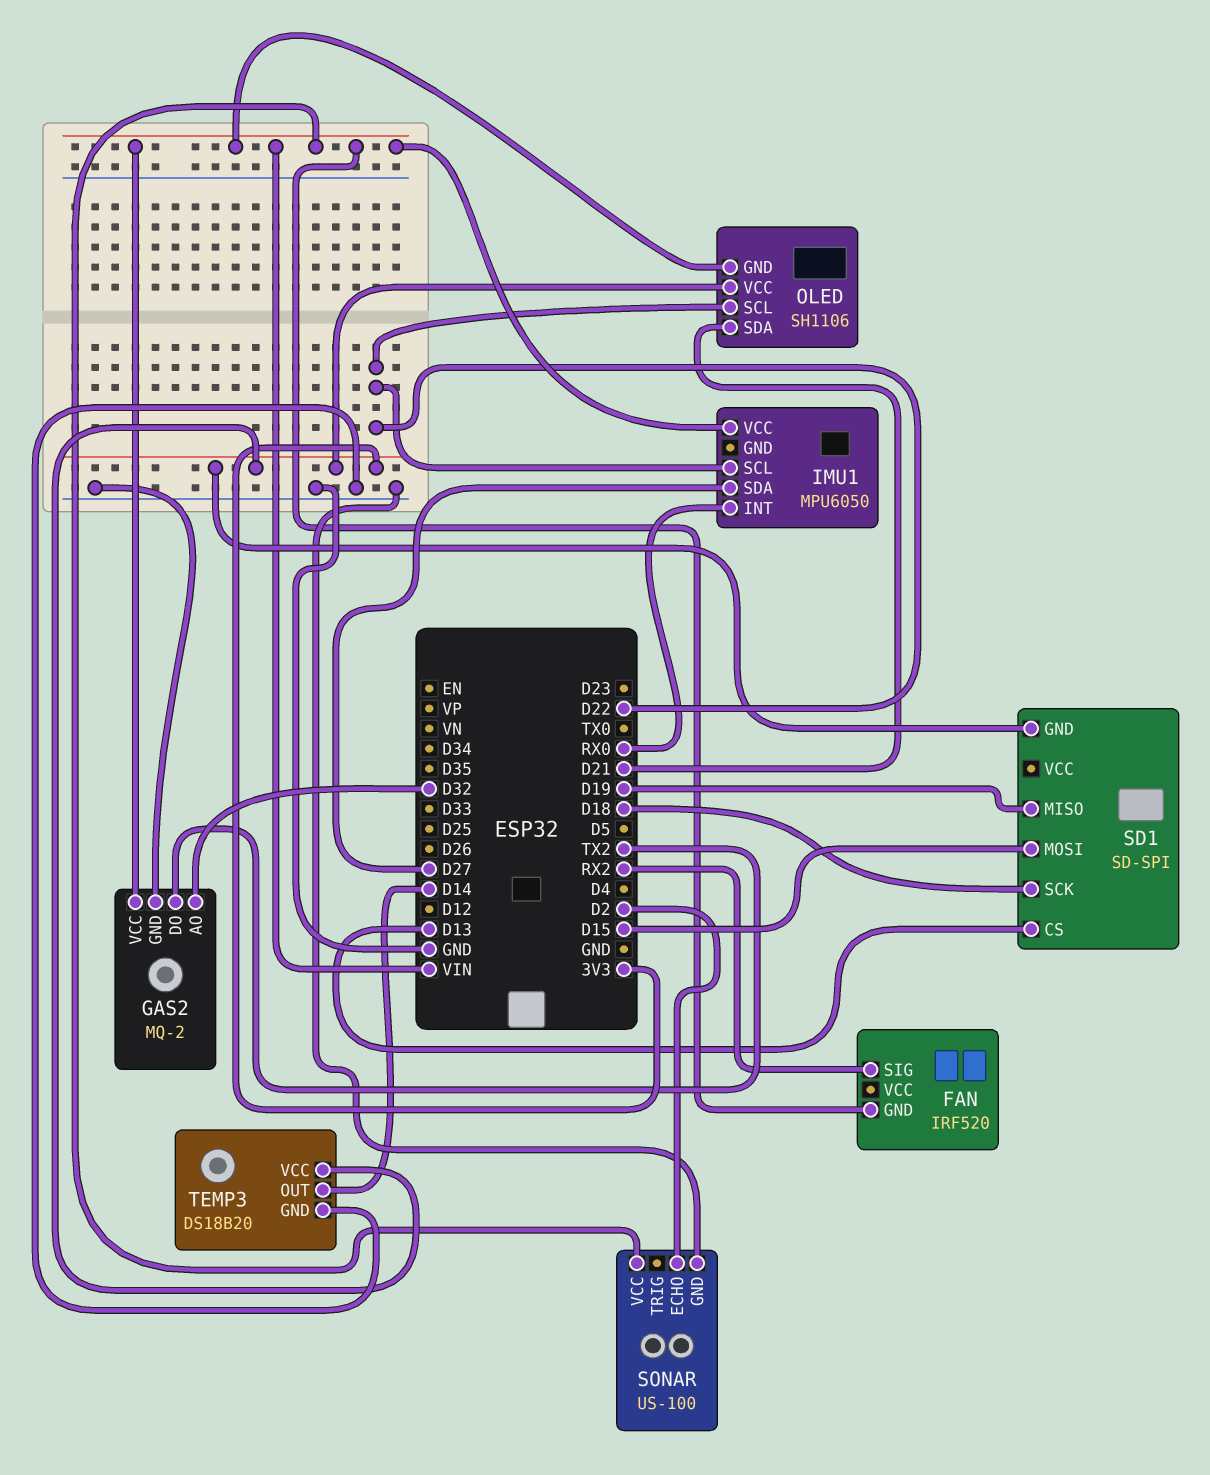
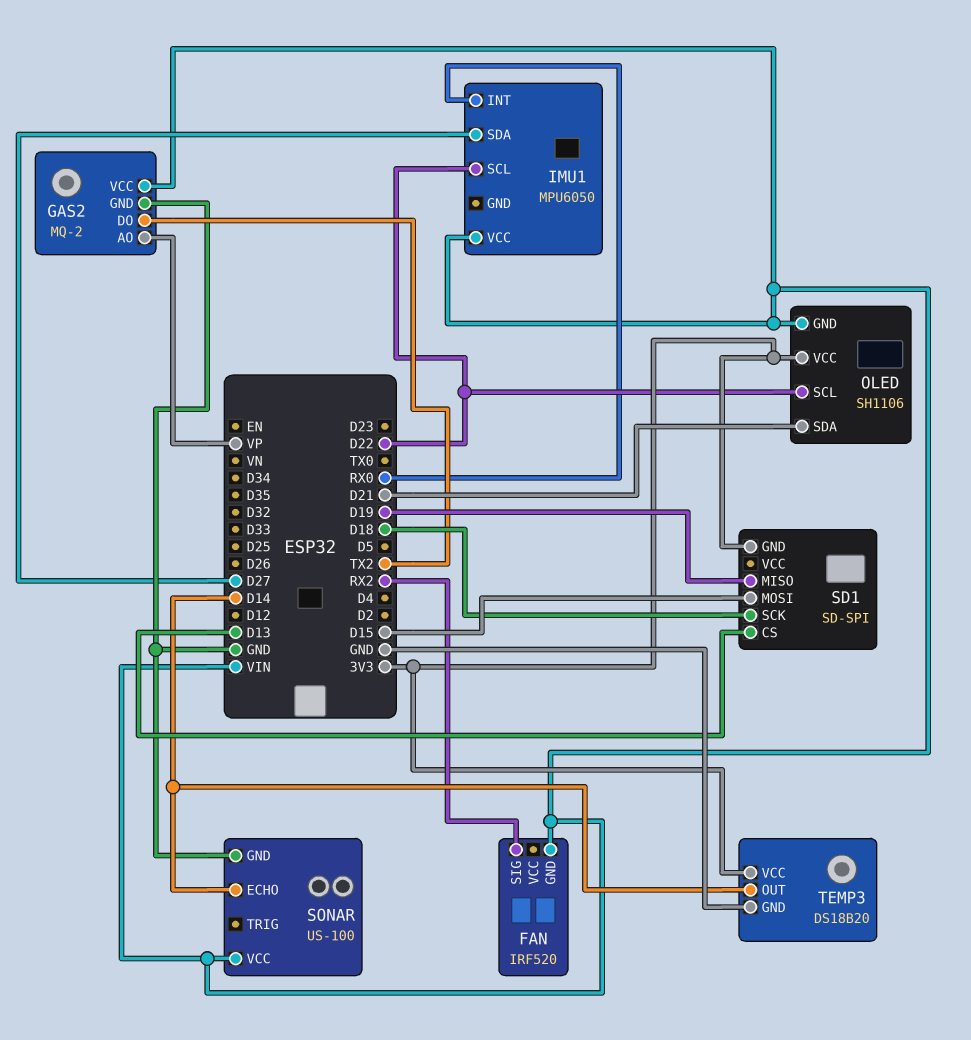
GAS2 pin AO: D32 -> VP
SONAR pin ECHO: D2 -> D14

